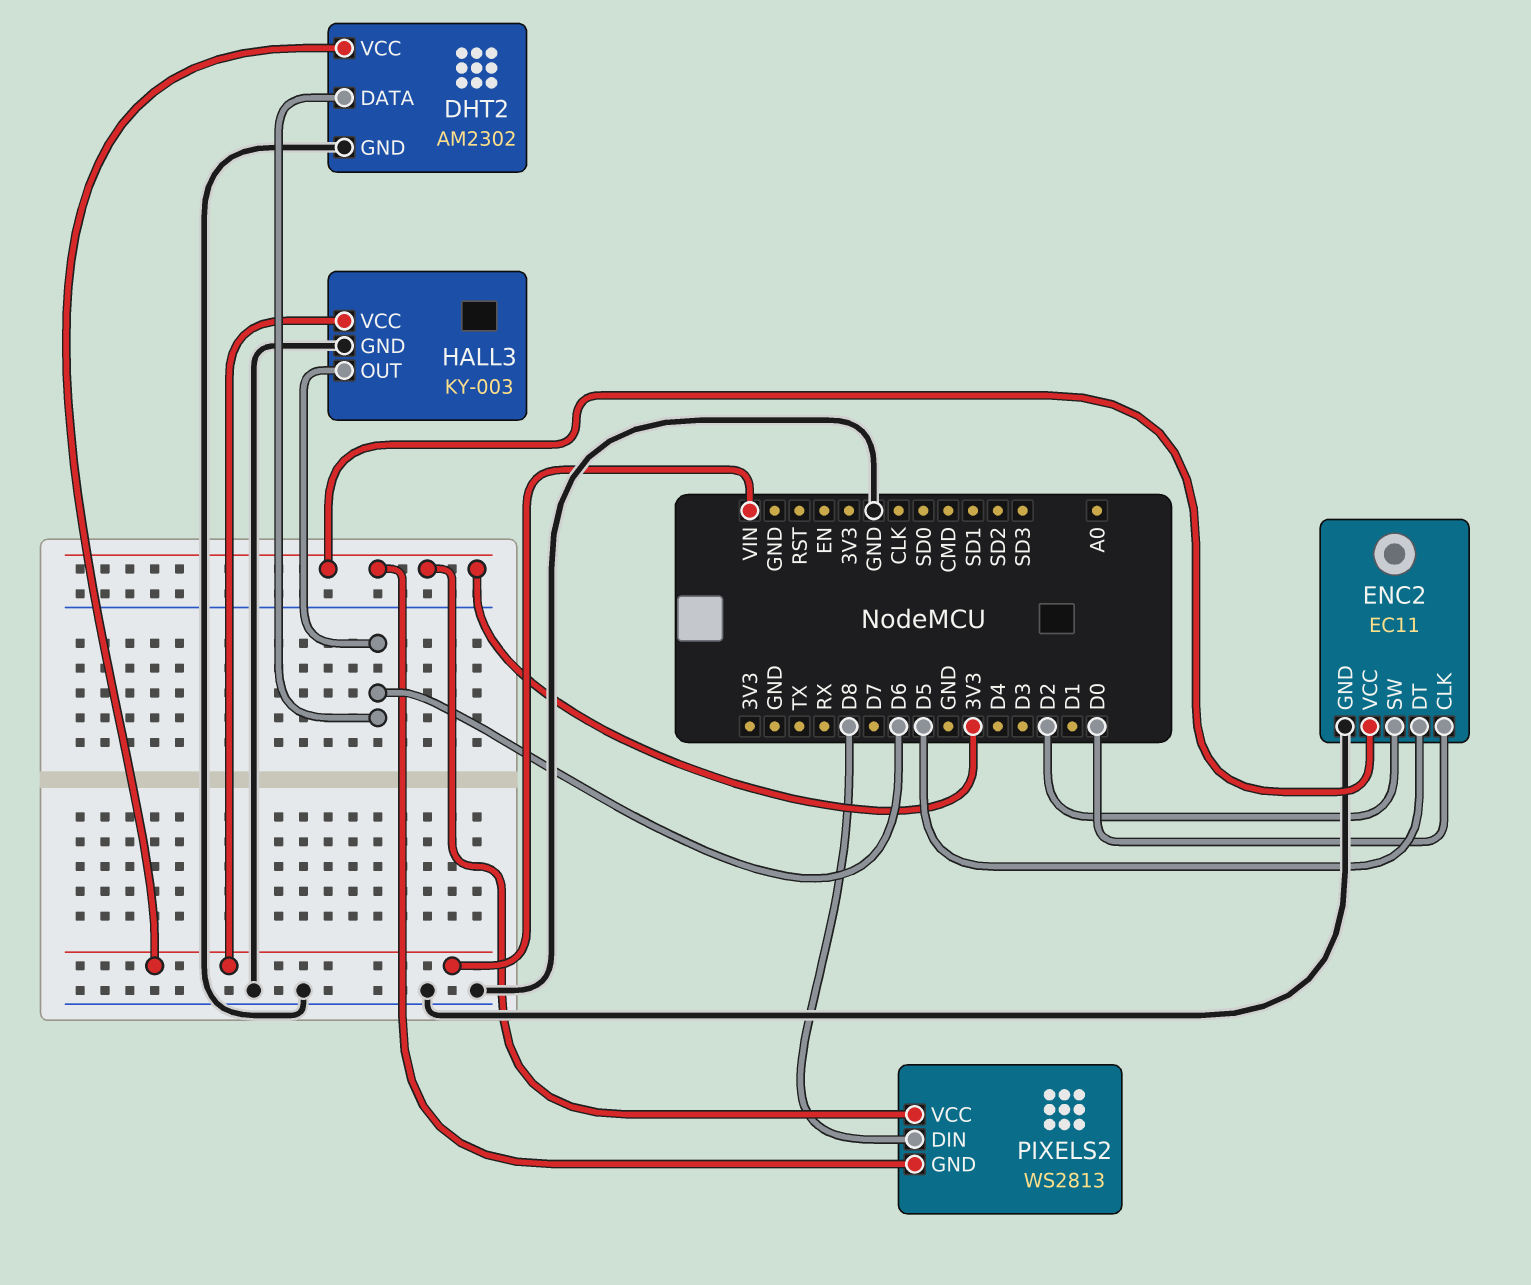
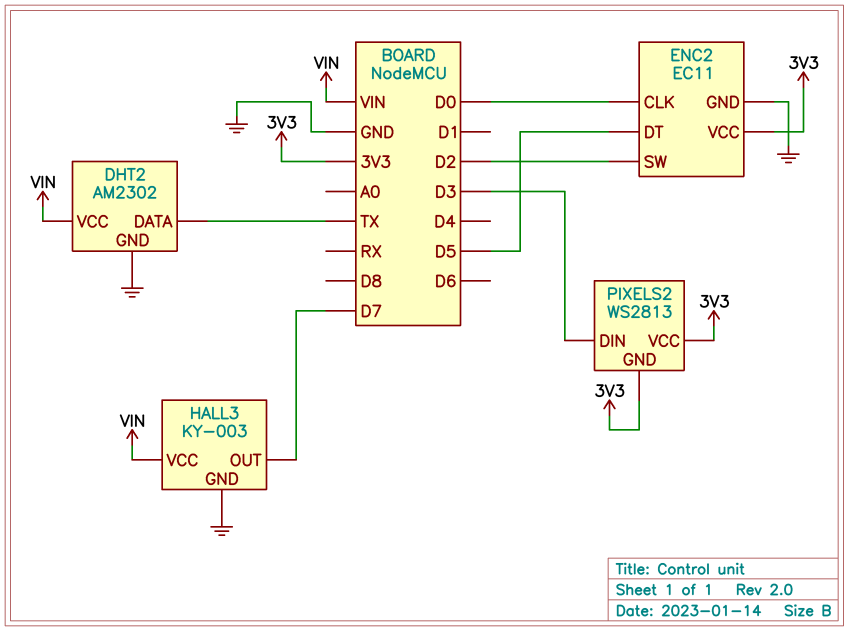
DHT2 pin DATA: D6 -> TX
HALL3 pin OUT: D6 -> D7
PIXELS2 pin DIN: D8 -> D3

